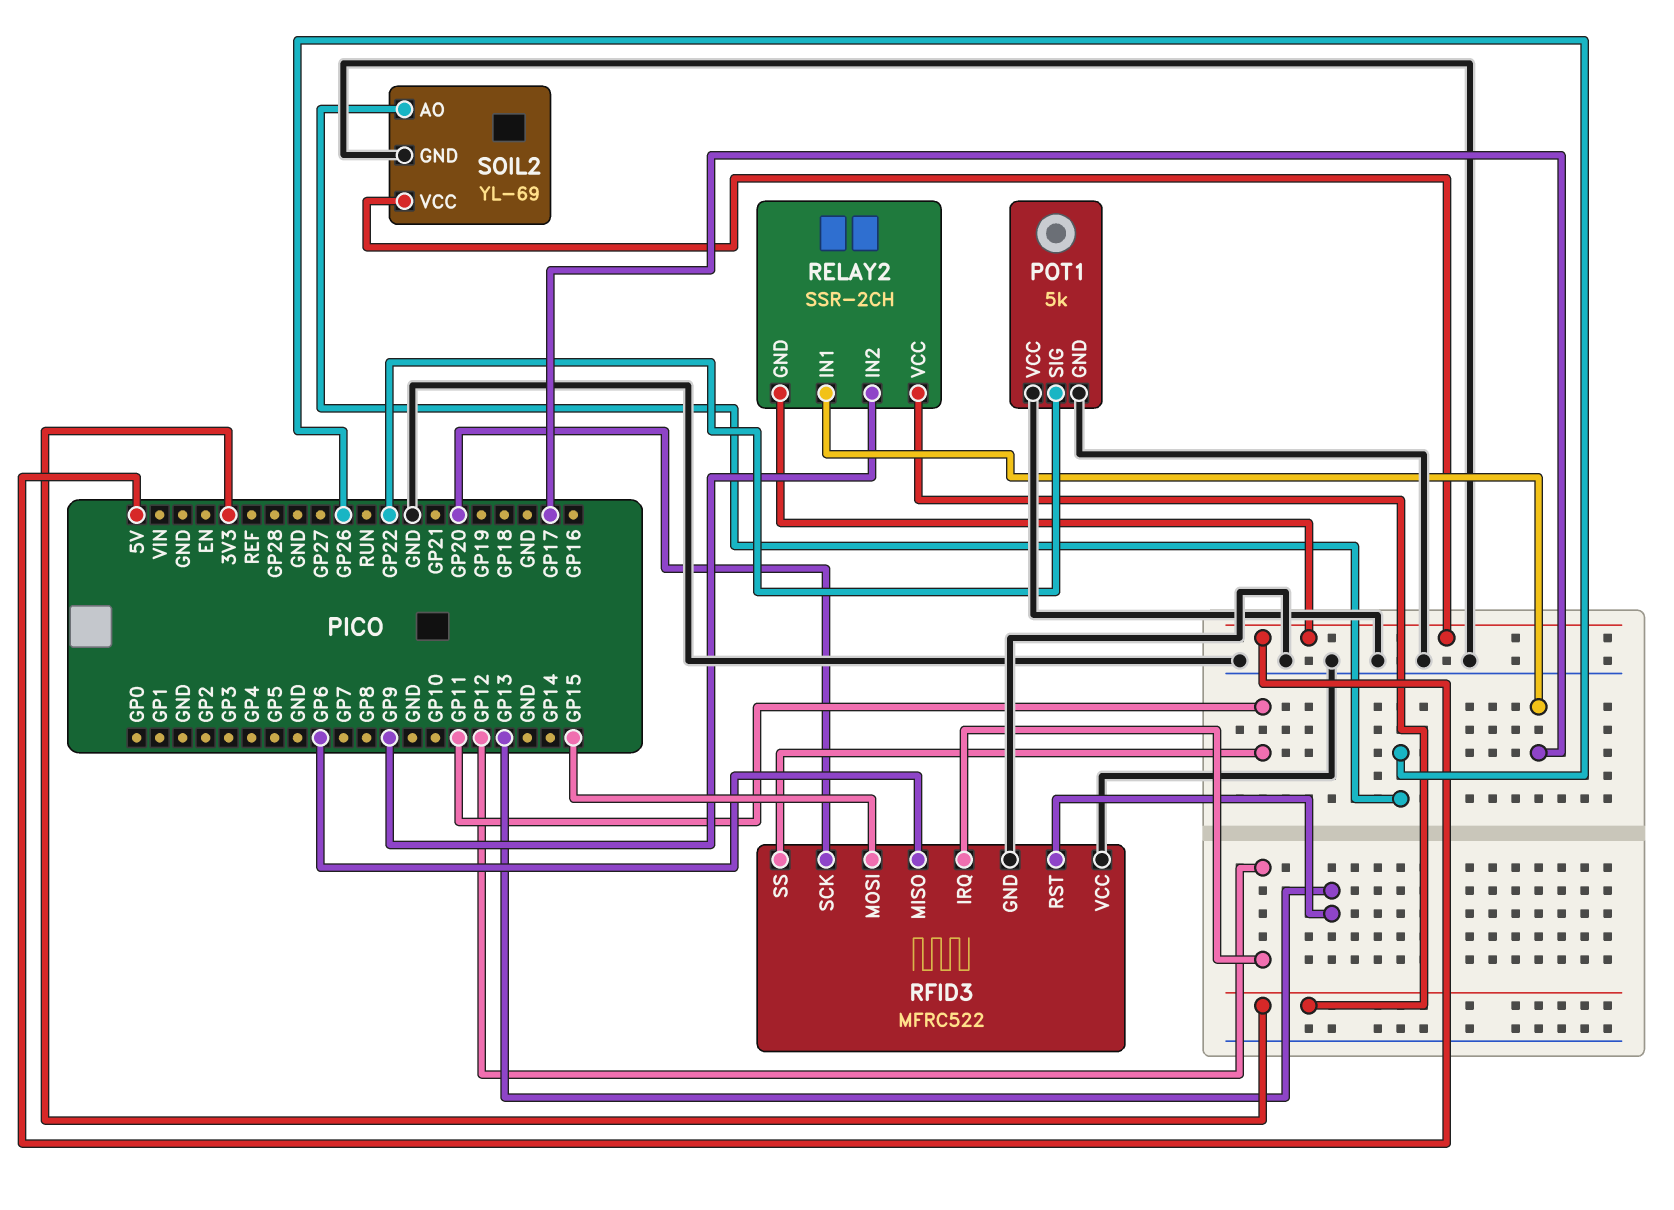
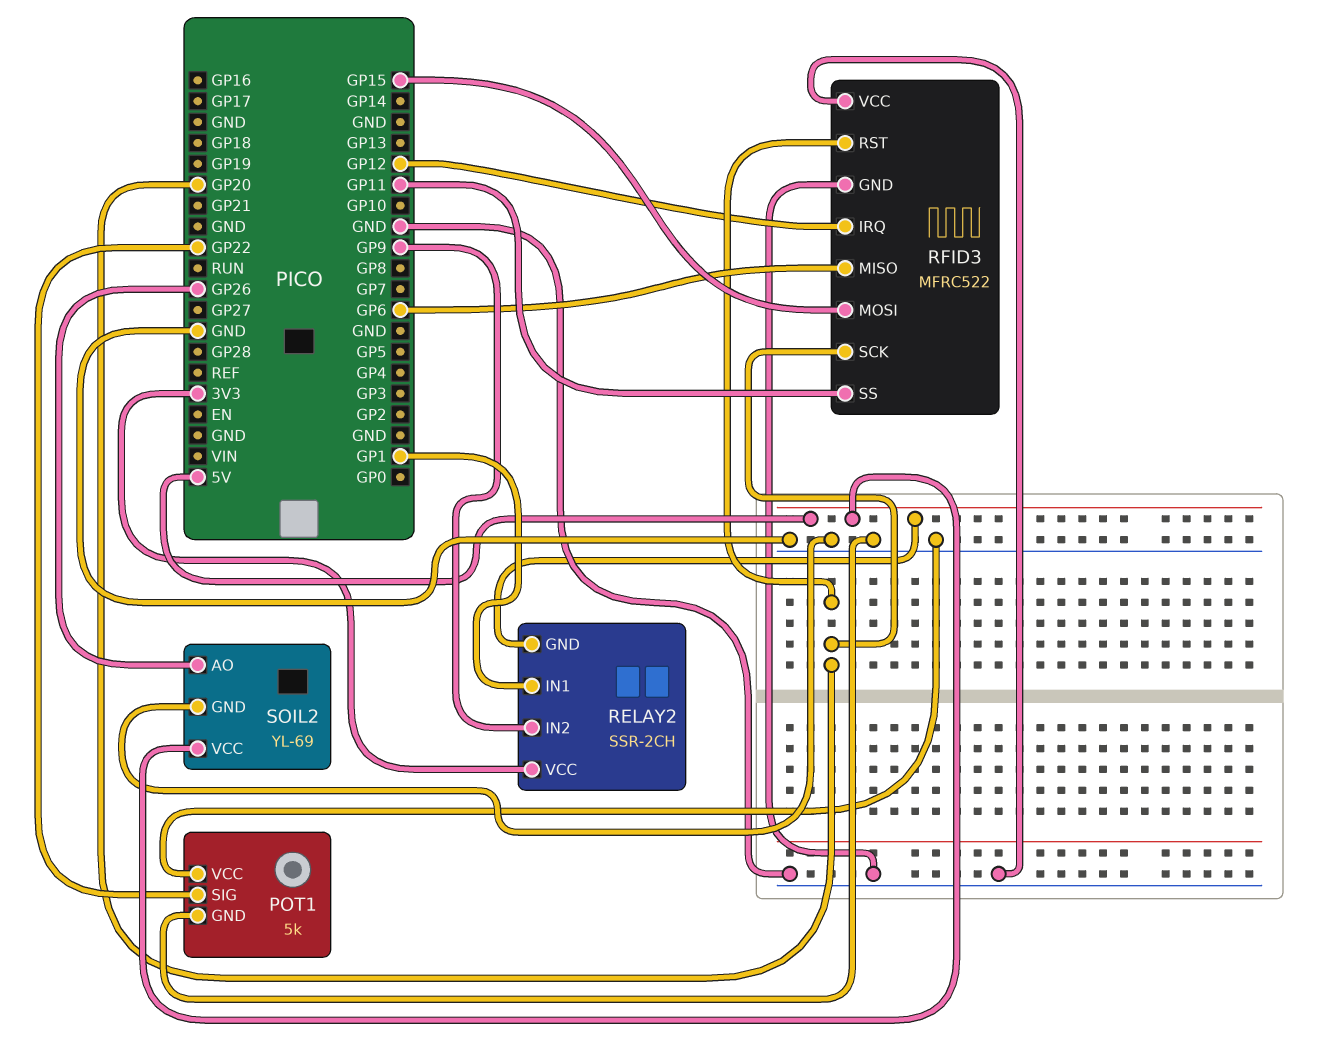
RELAY2 pin IN1: GP17 -> GP1
RFID3 pin RST: GP13 -> GP20

